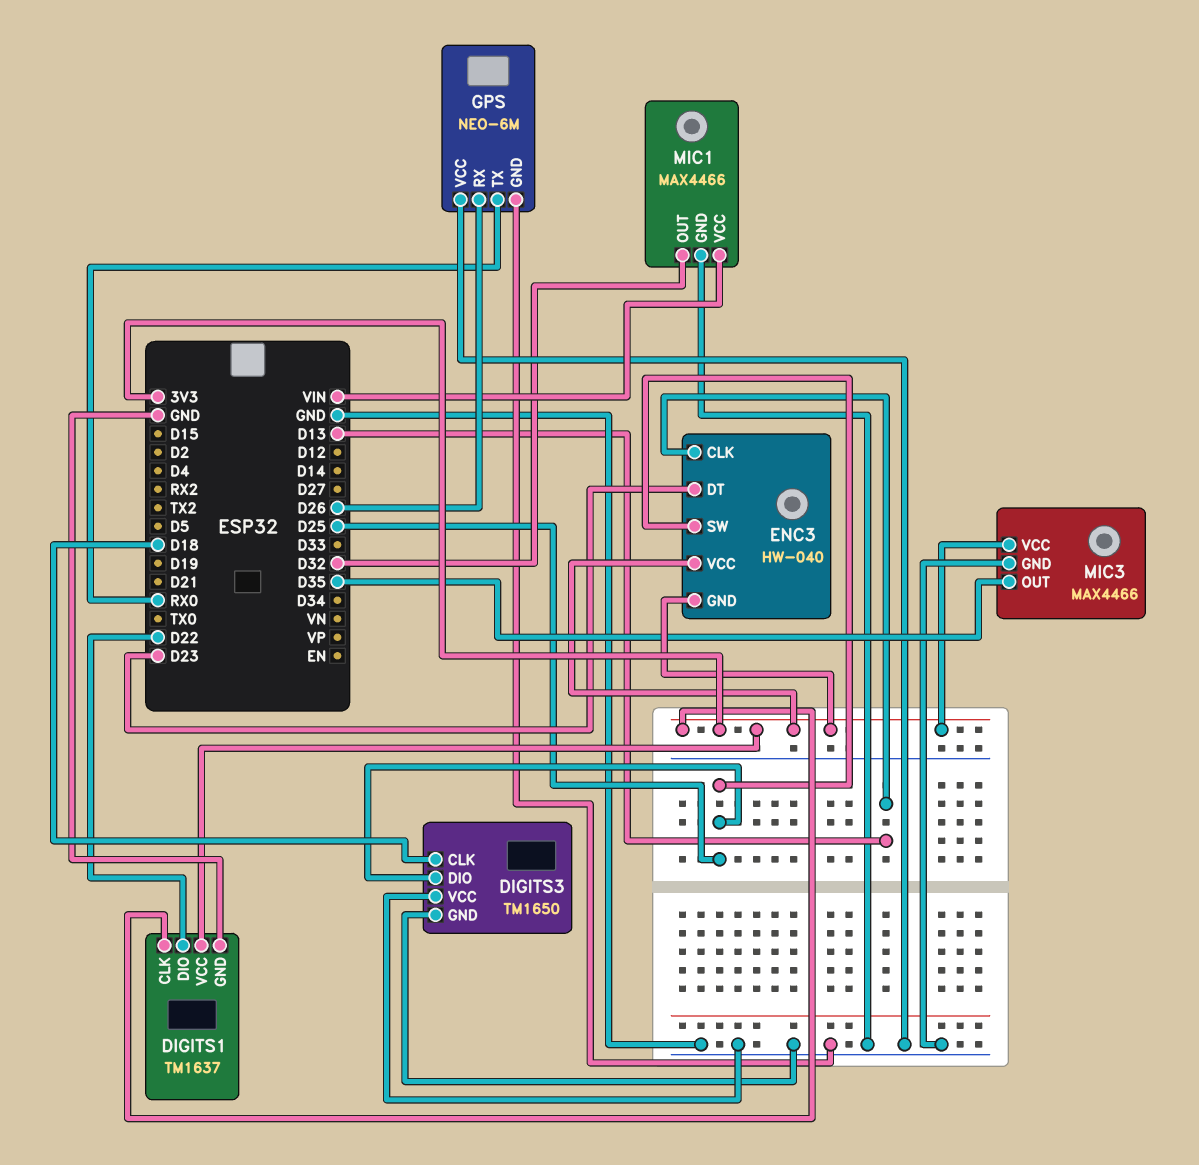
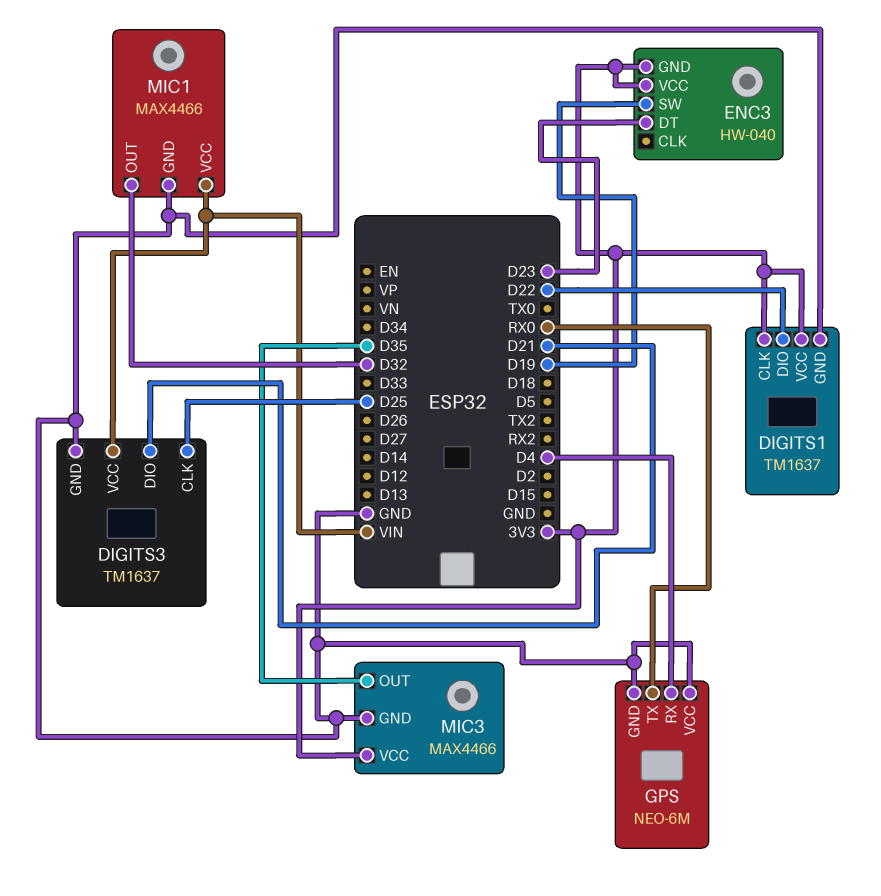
DIGITS3: TM1650 -> TM1637
DIGITS3 pin CLK: D18 -> D25
DIGITS3 pin DIO: D25 -> D21
DIGITS3 pin VCC: GND -> VIN
ENC3 pin CLK: D13 -> none
ENC3 pin SW: D25 -> D19
GPS pin RX: D26 -> D4

